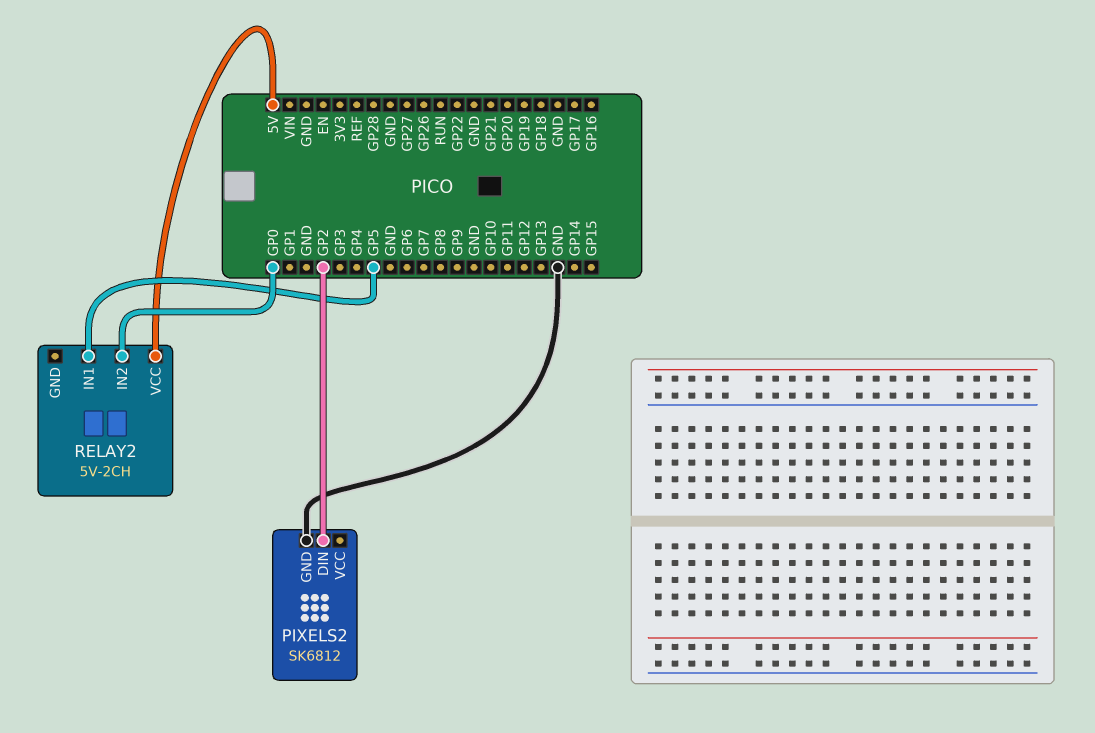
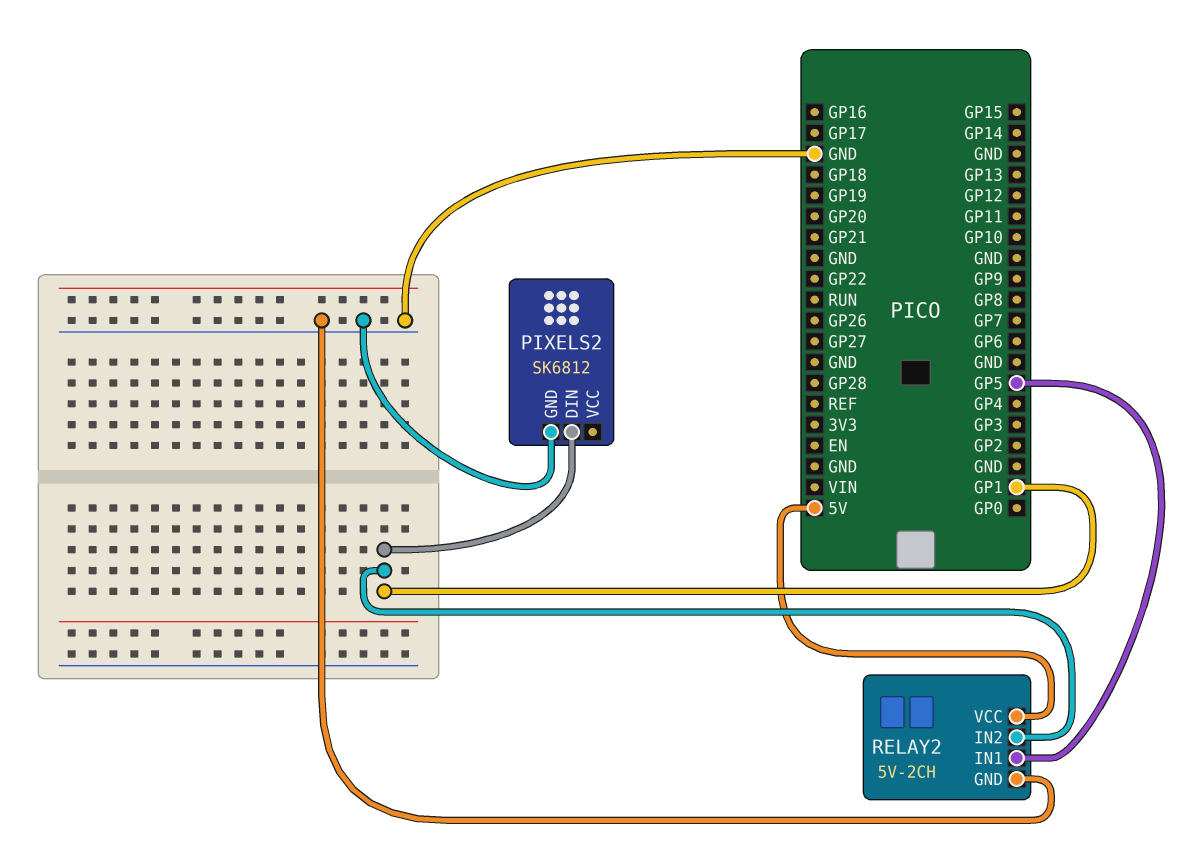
PIXELS2 pin DIN: GP2 -> GP1
RELAY2 pin GND: none -> GND
RELAY2 pin IN2: GP0 -> GP1

